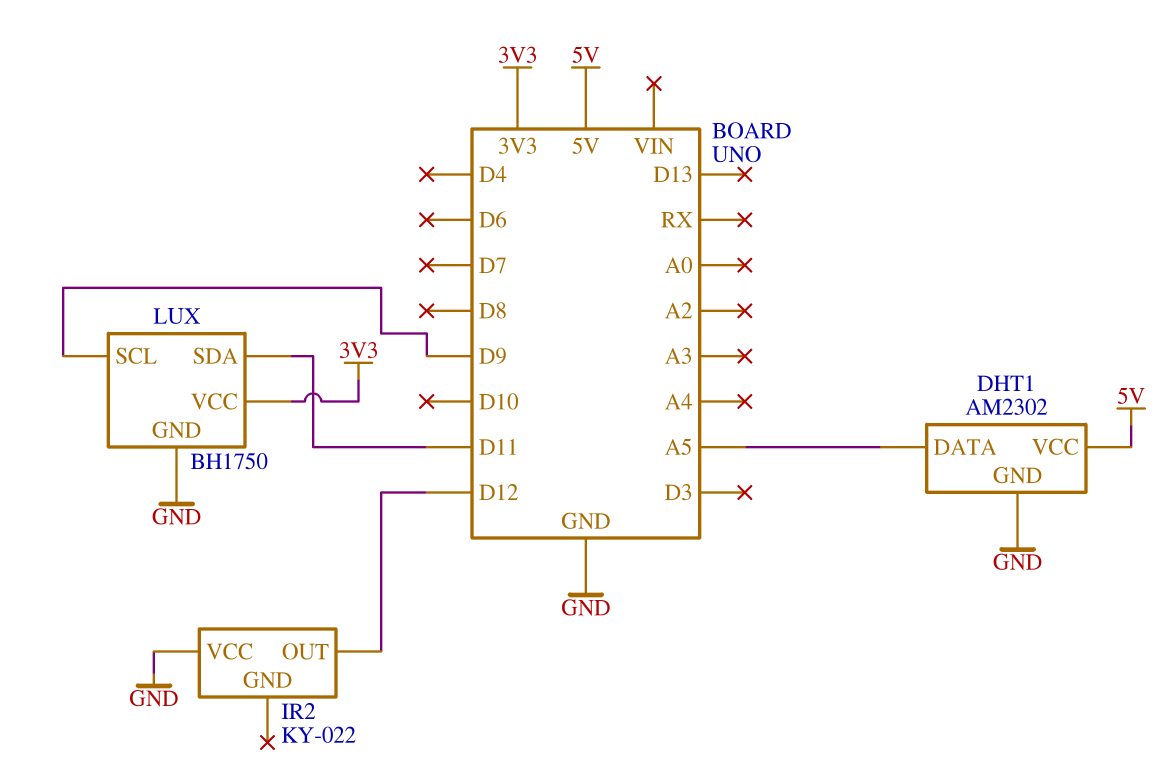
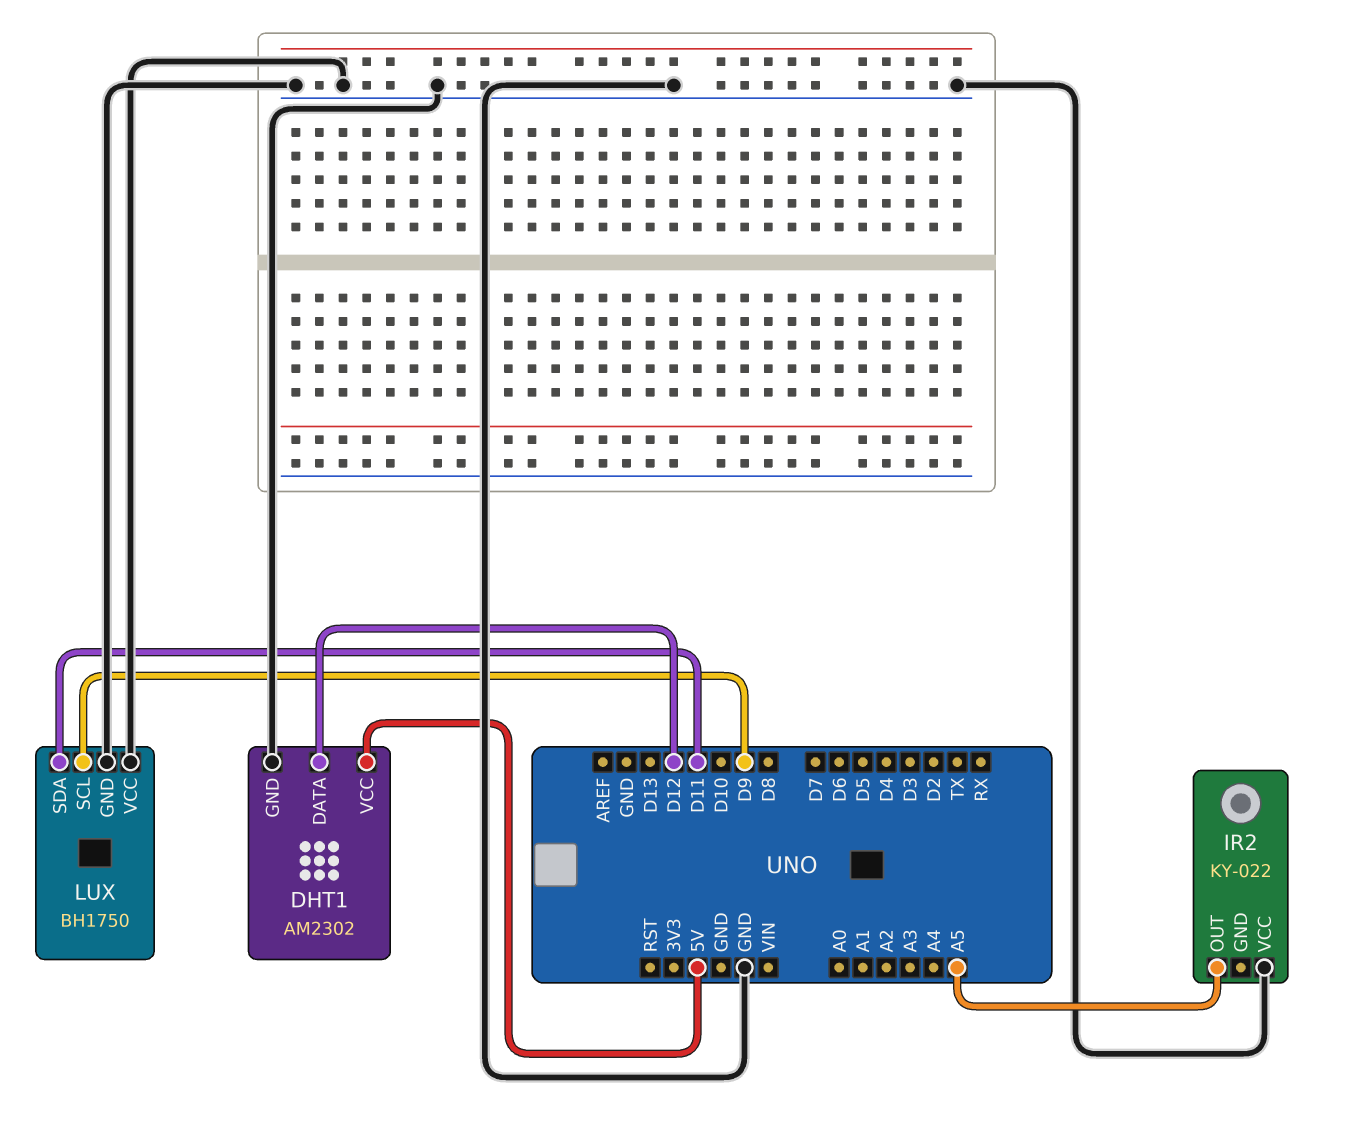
DHT1 pin DATA: A5 -> D12
IR2 pin OUT: D12 -> A5
LUX pin VCC: 3V3 -> GND

